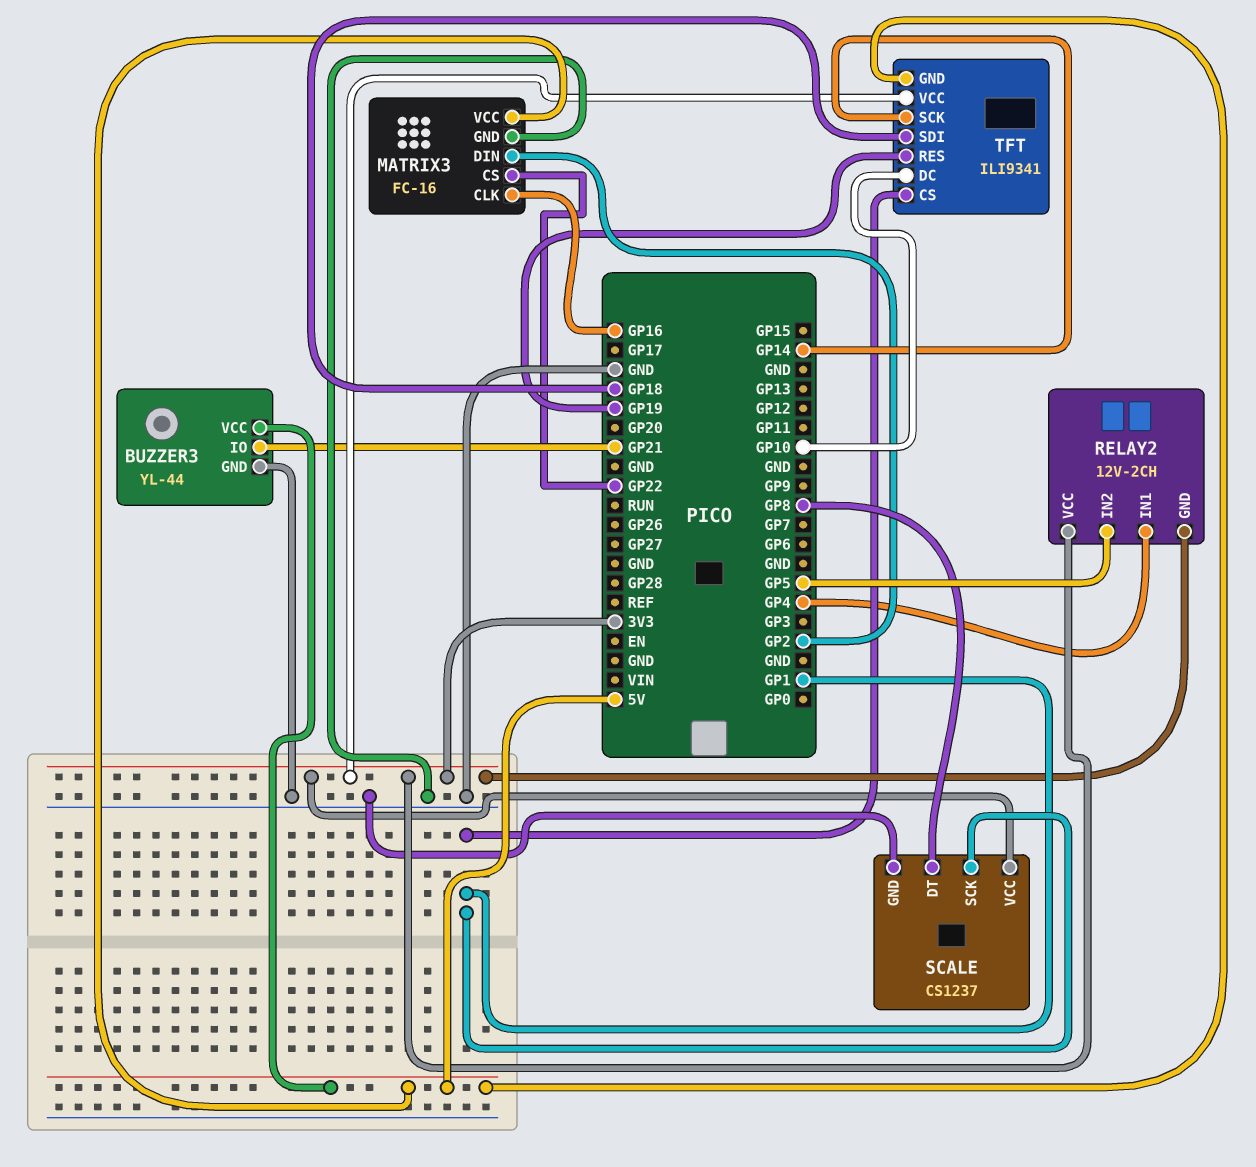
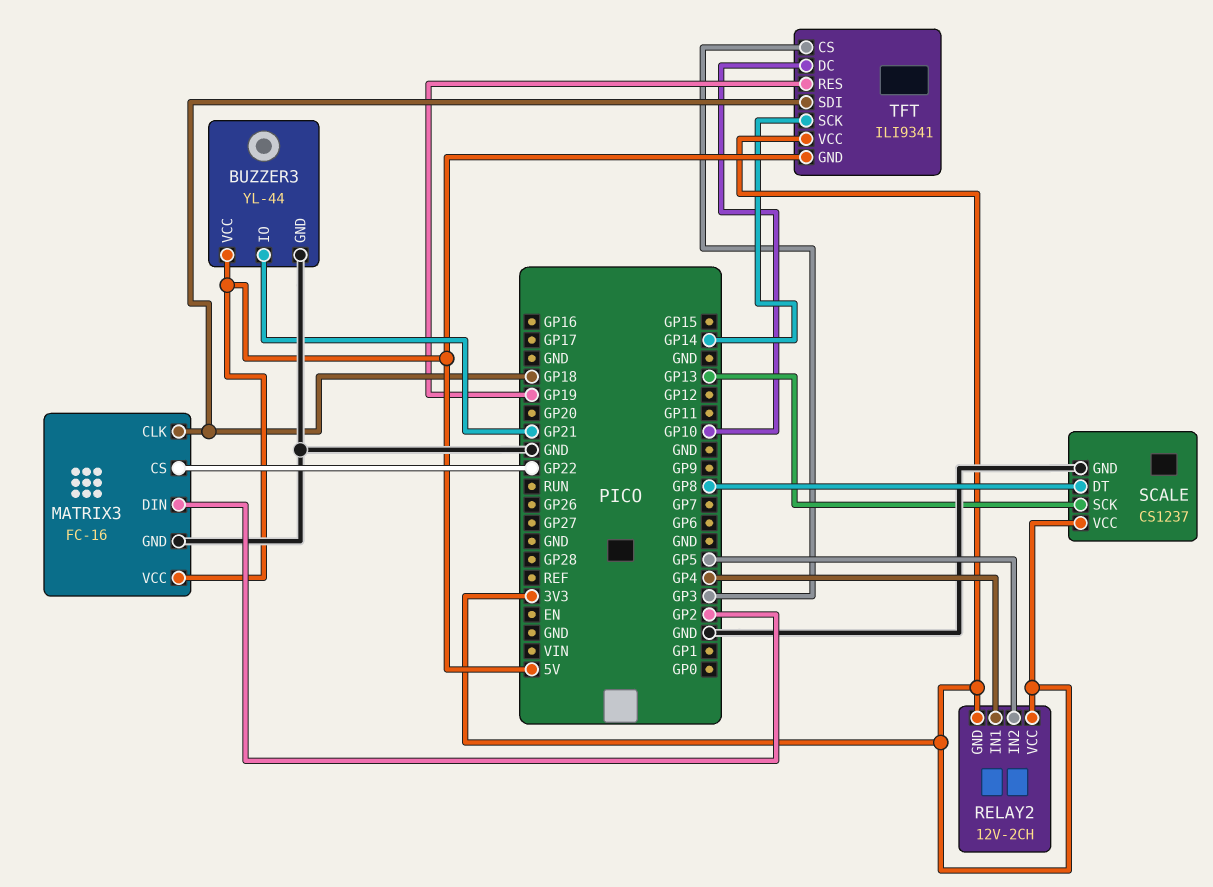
MATRIX3 pin CLK: GP16 -> GP18
SCALE pin SCK: GP1 -> GP13
TFT pin CS: GP1 -> GP3

